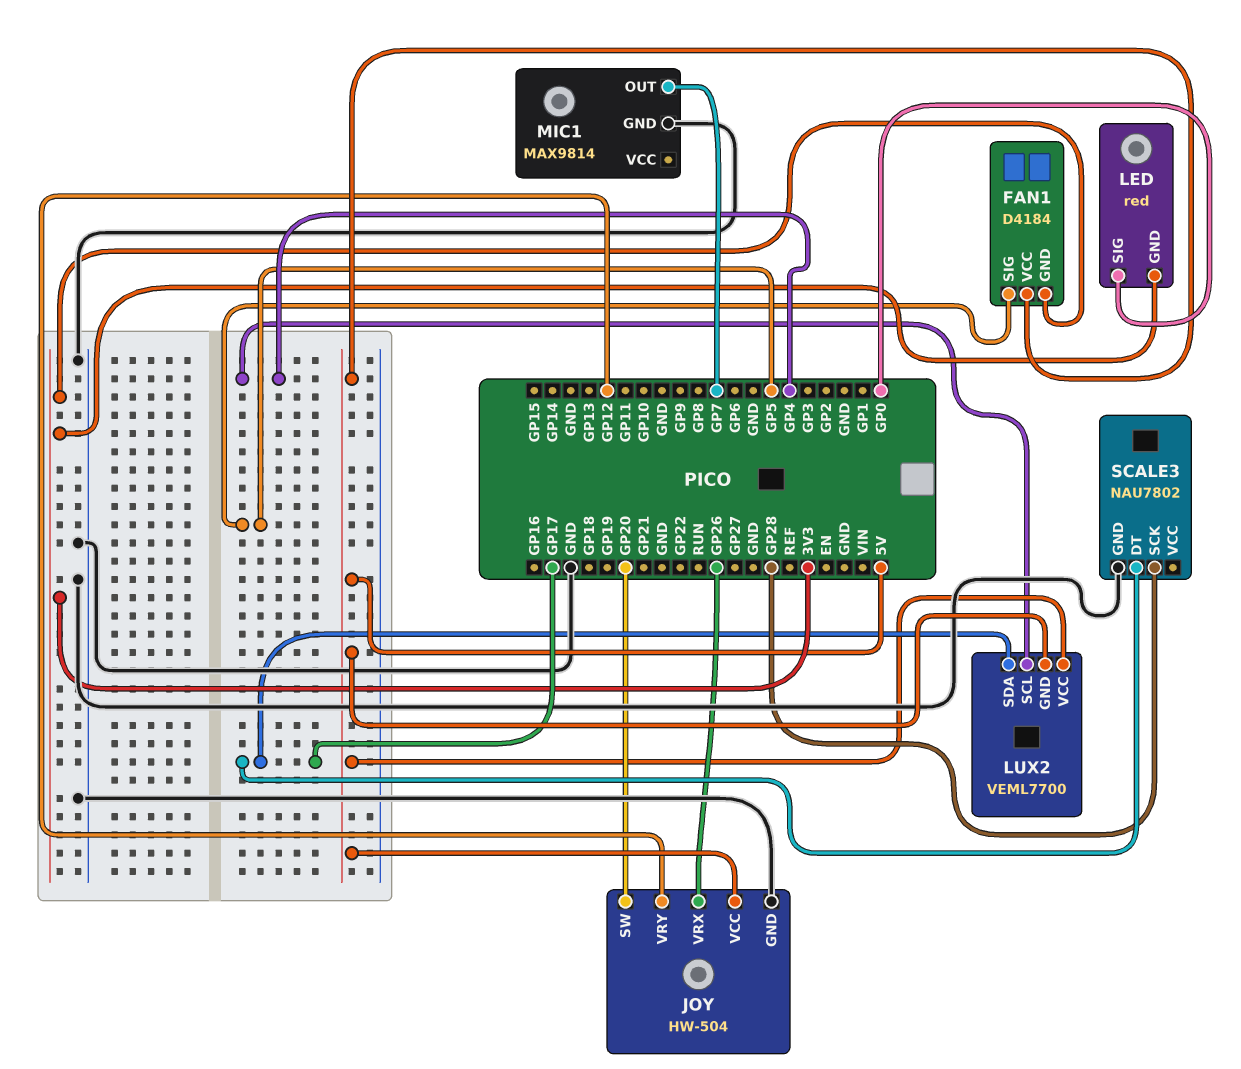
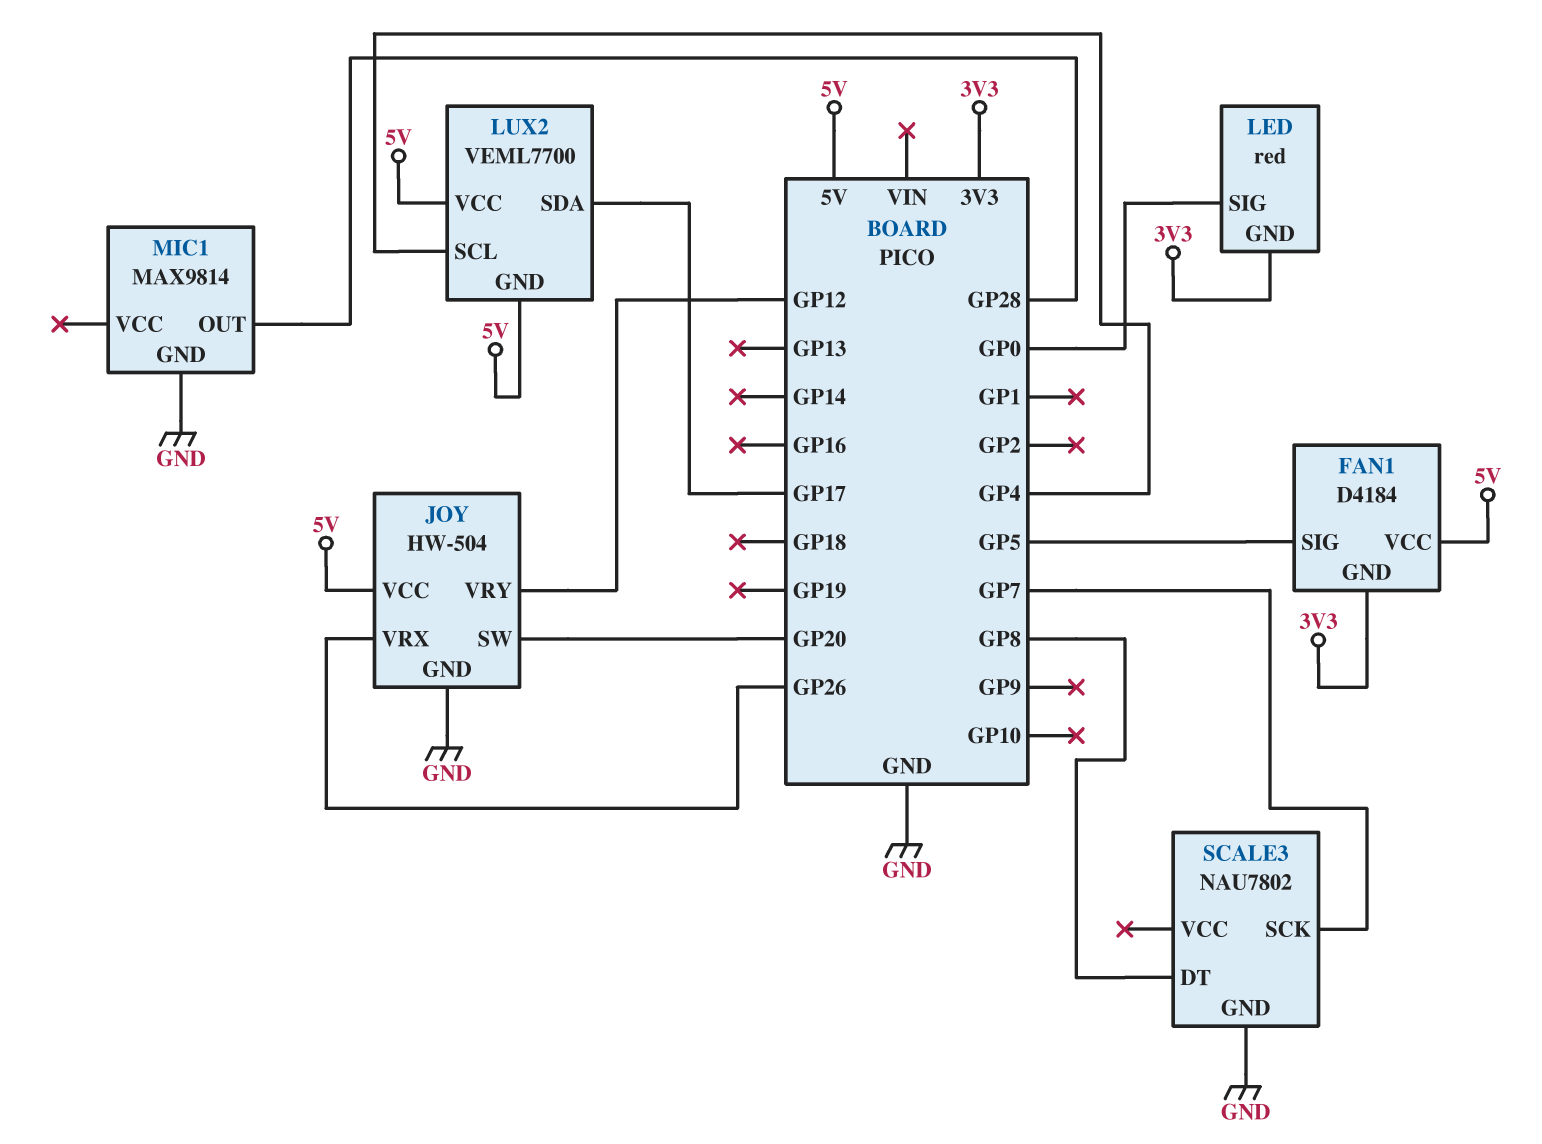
MIC1 pin OUT: GP7 -> GP28
SCALE3 pin DT: GP17 -> GP8
SCALE3 pin SCK: GP28 -> GP7

